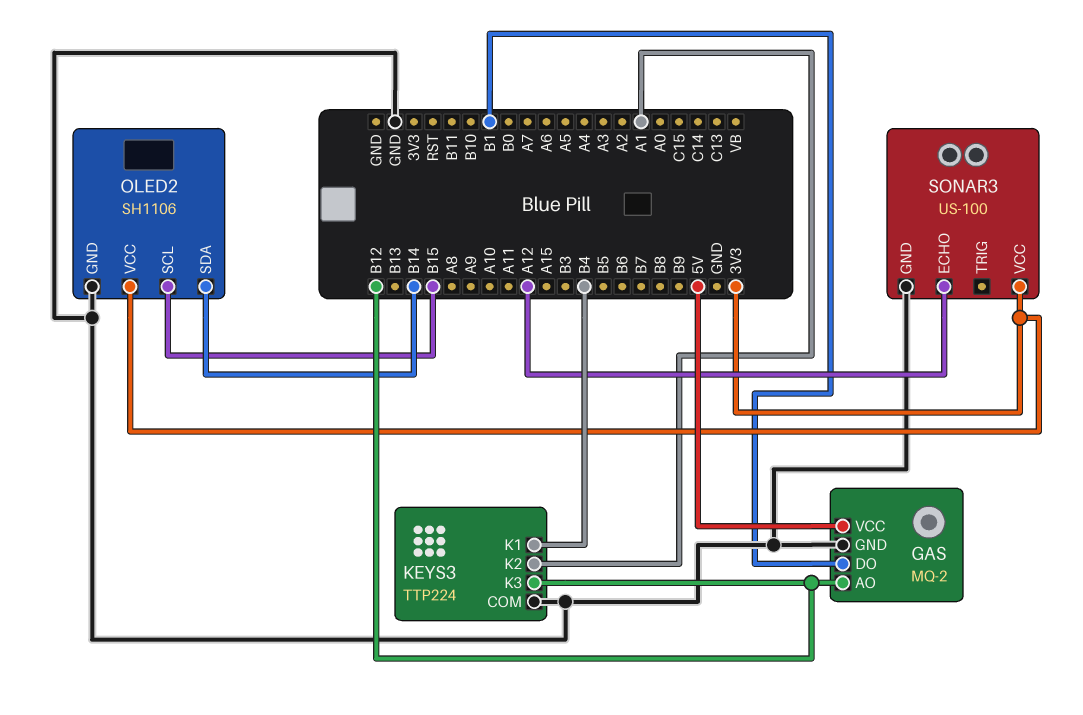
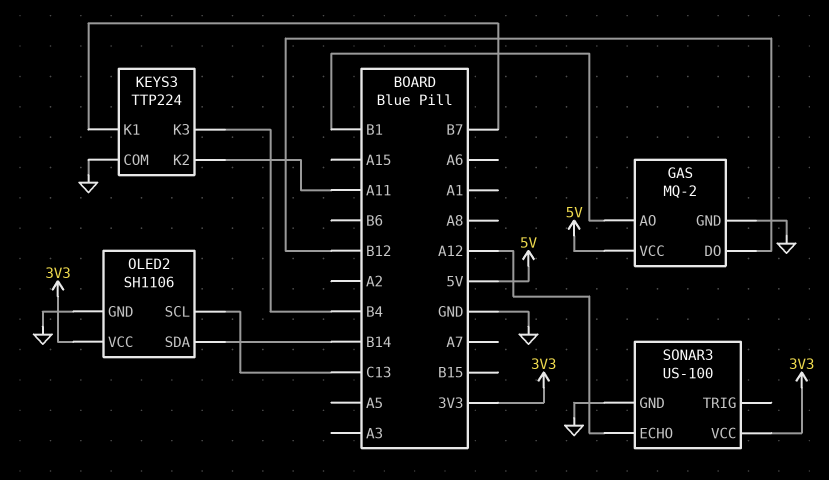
GAS pin AO: B12 -> B1
GAS pin DO: B1 -> B12
KEYS3 pin K1: B4 -> B7
KEYS3 pin K2: A1 -> A11
KEYS3 pin K3: B12 -> B4
OLED2 pin SCL: B15 -> C13

